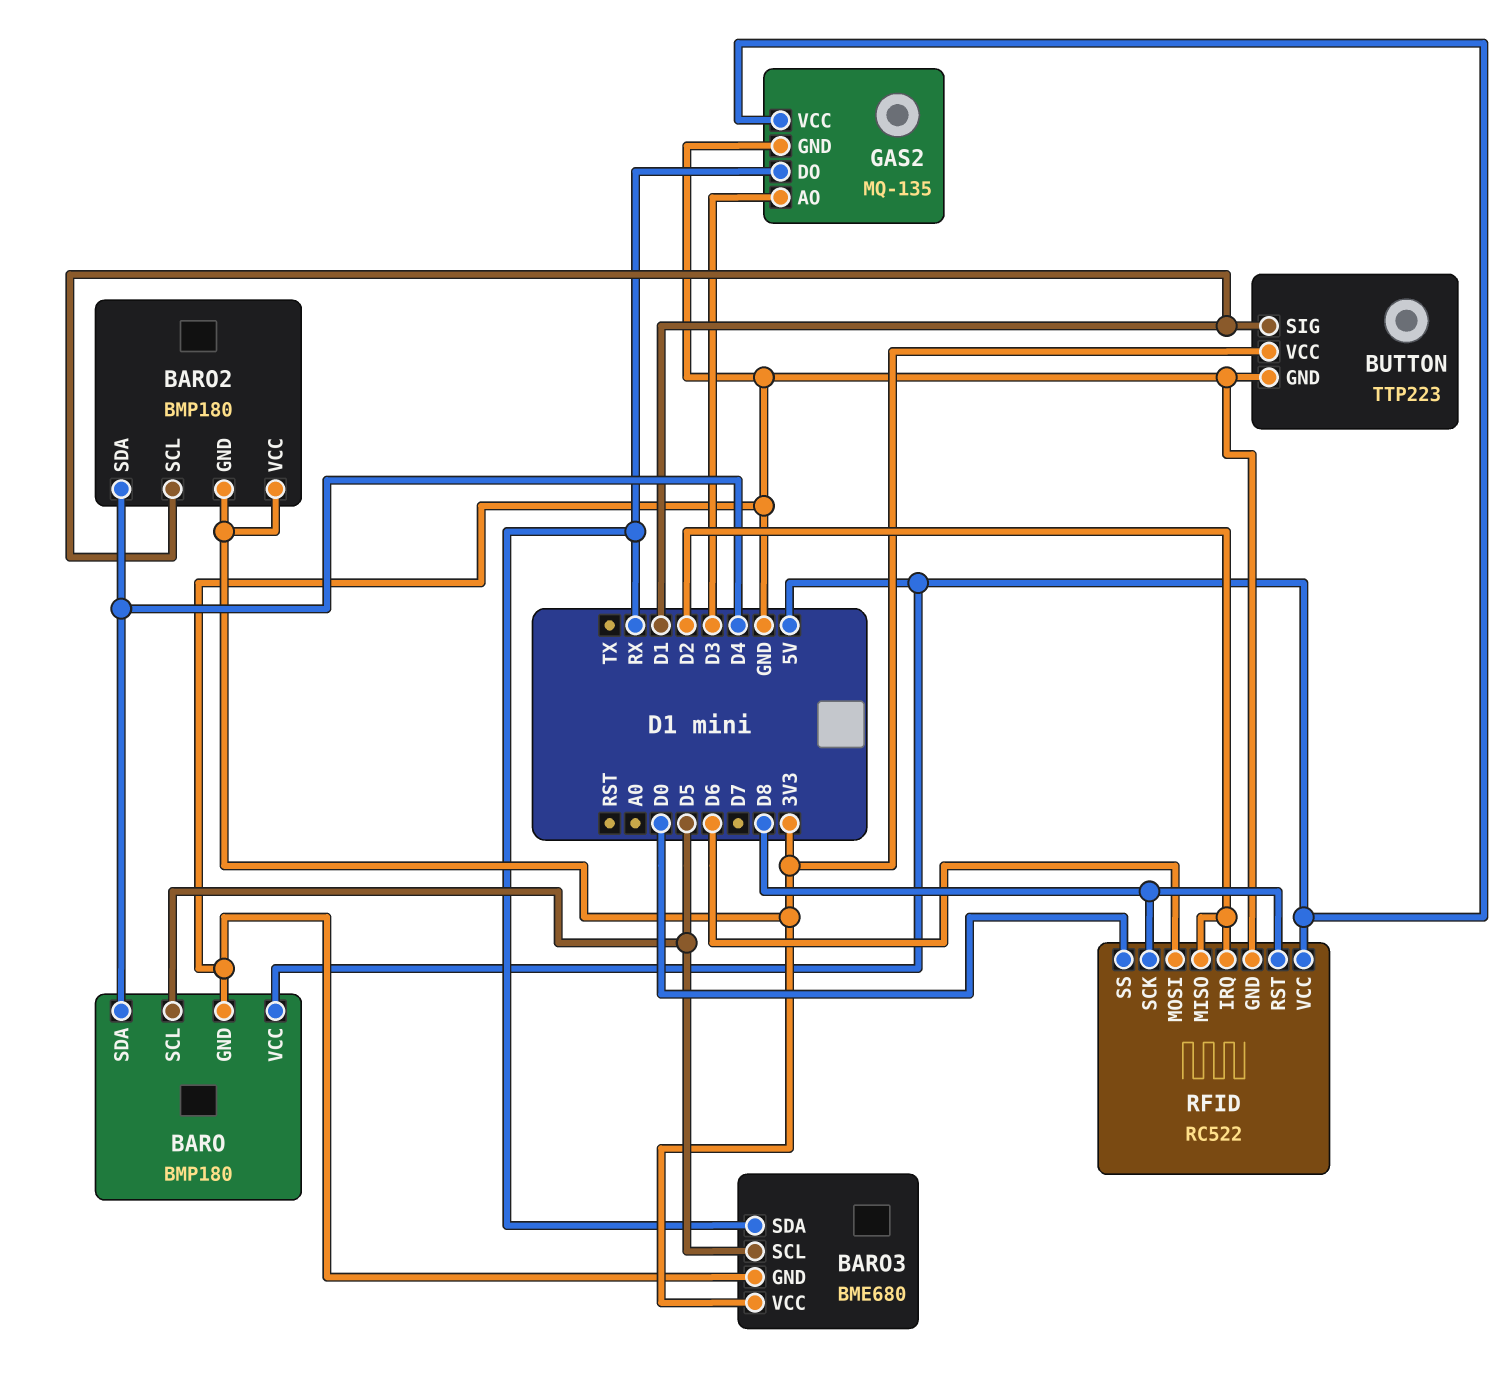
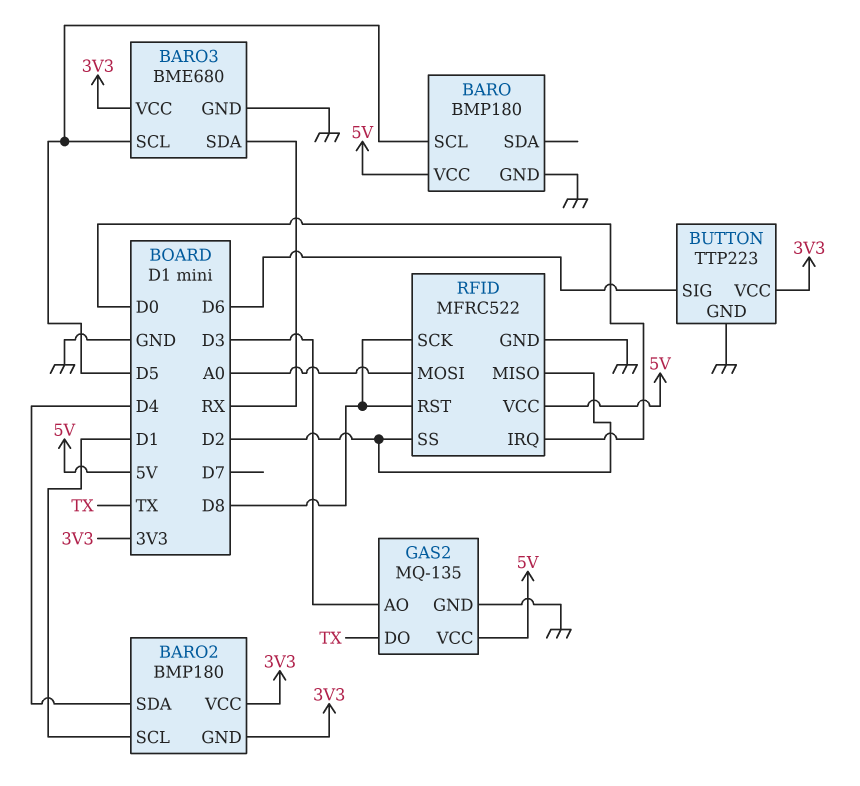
BARO pin SDA: D4 -> none
BUTTON pin SIG: D1 -> D6
GAS2 pin DO: RX -> TX
RFID: RC522 -> MFRC522
RFID pin IRQ: D2 -> D0
RFID pin MOSI: D6 -> A0
RFID pin SS: D0 -> D2

